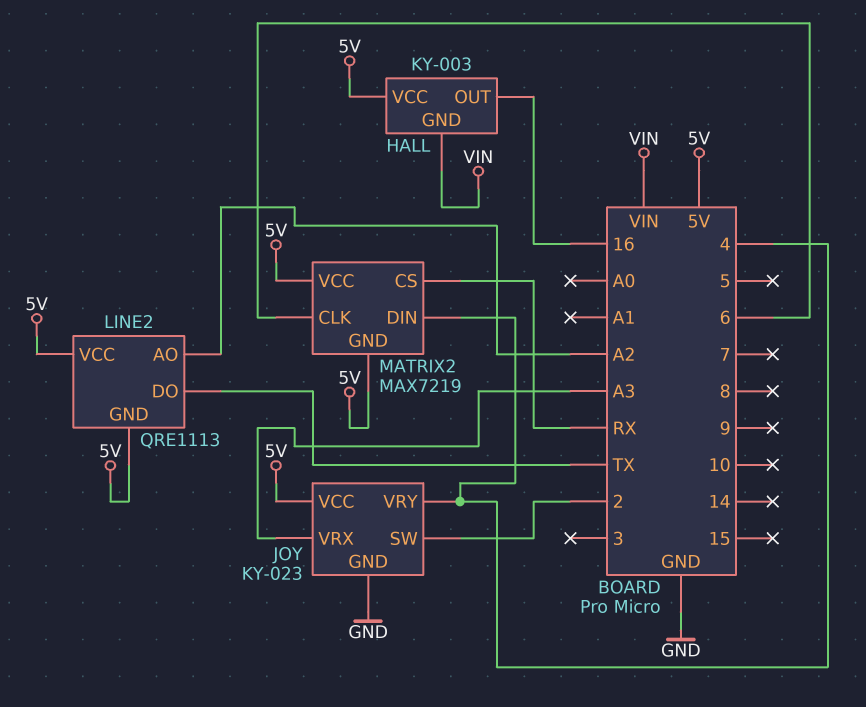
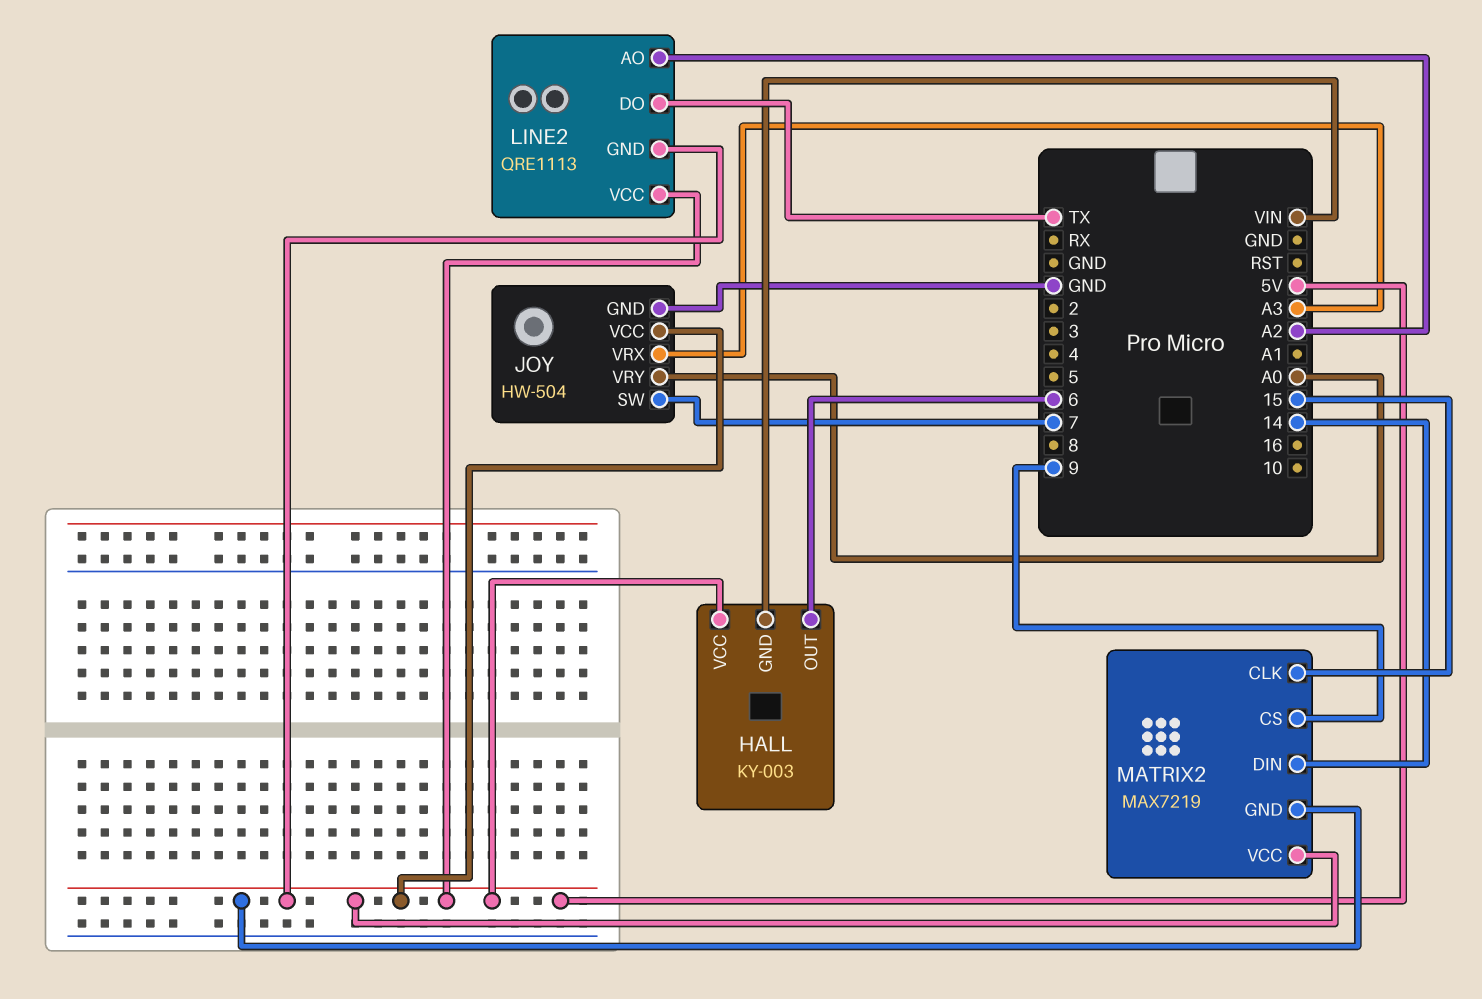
HALL pin OUT: 16 -> 6
JOY: KY-023 -> HW-504
JOY pin SW: 2 -> 7
JOY pin VRY: 4 -> A0
MATRIX2 pin CLK: 6 -> 15
MATRIX2 pin CS: RX -> 9
MATRIX2 pin DIN: 4 -> 14

